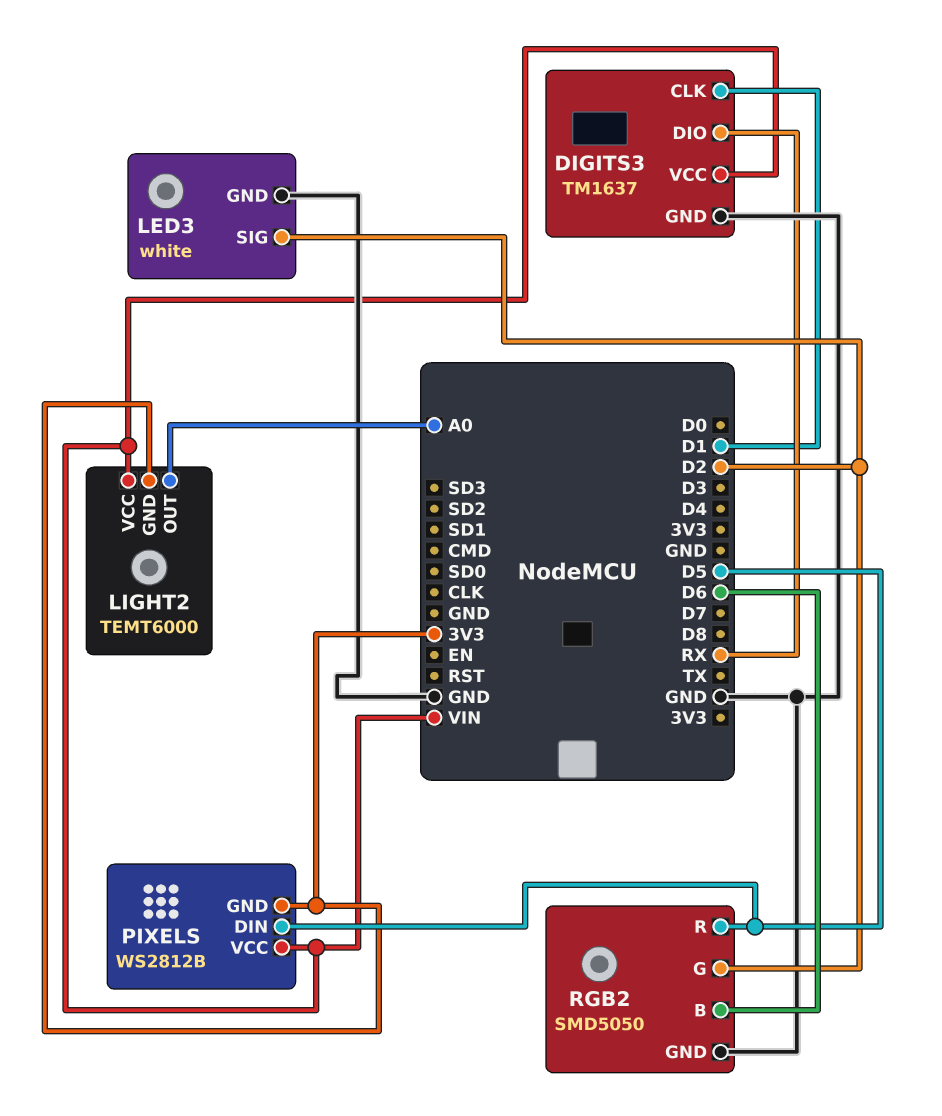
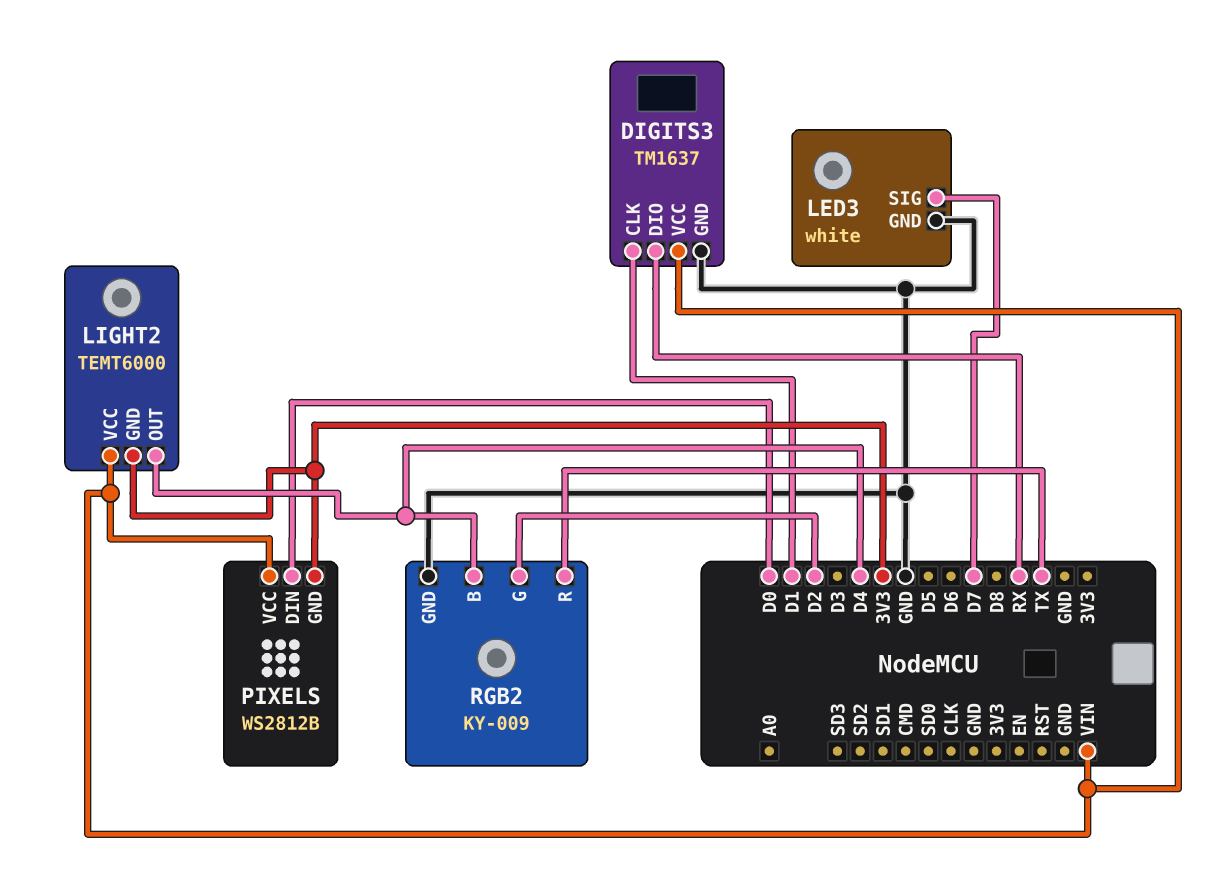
LED3 pin SIG: D2 -> D7
LIGHT2 pin OUT: A0 -> D4
PIXELS pin DIN: D5 -> D0
RGB2: SMD5050 -> KY-009
RGB2 pin B: D6 -> D4
RGB2 pin R: D5 -> TX

